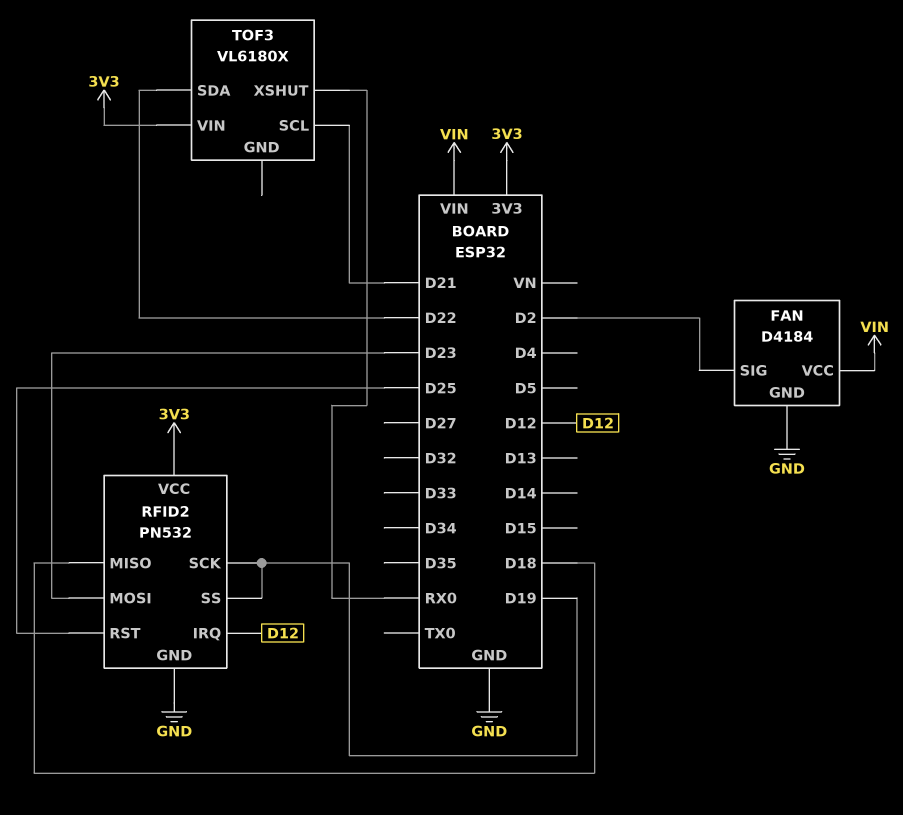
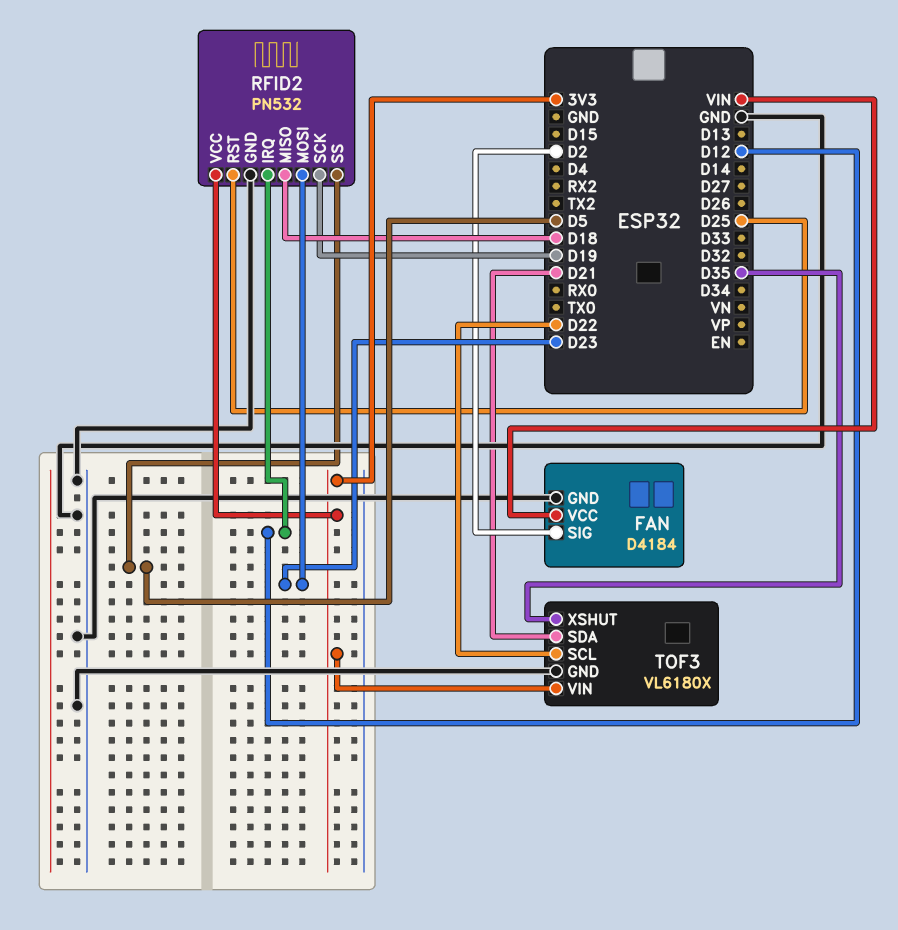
RFID2 pin SS: D19 -> D5
TOF3 pin GND: none -> GND
TOF3 pin SCL: D21 -> D22
TOF3 pin SDA: D22 -> D21
TOF3 pin XSHUT: RX0 -> D35

